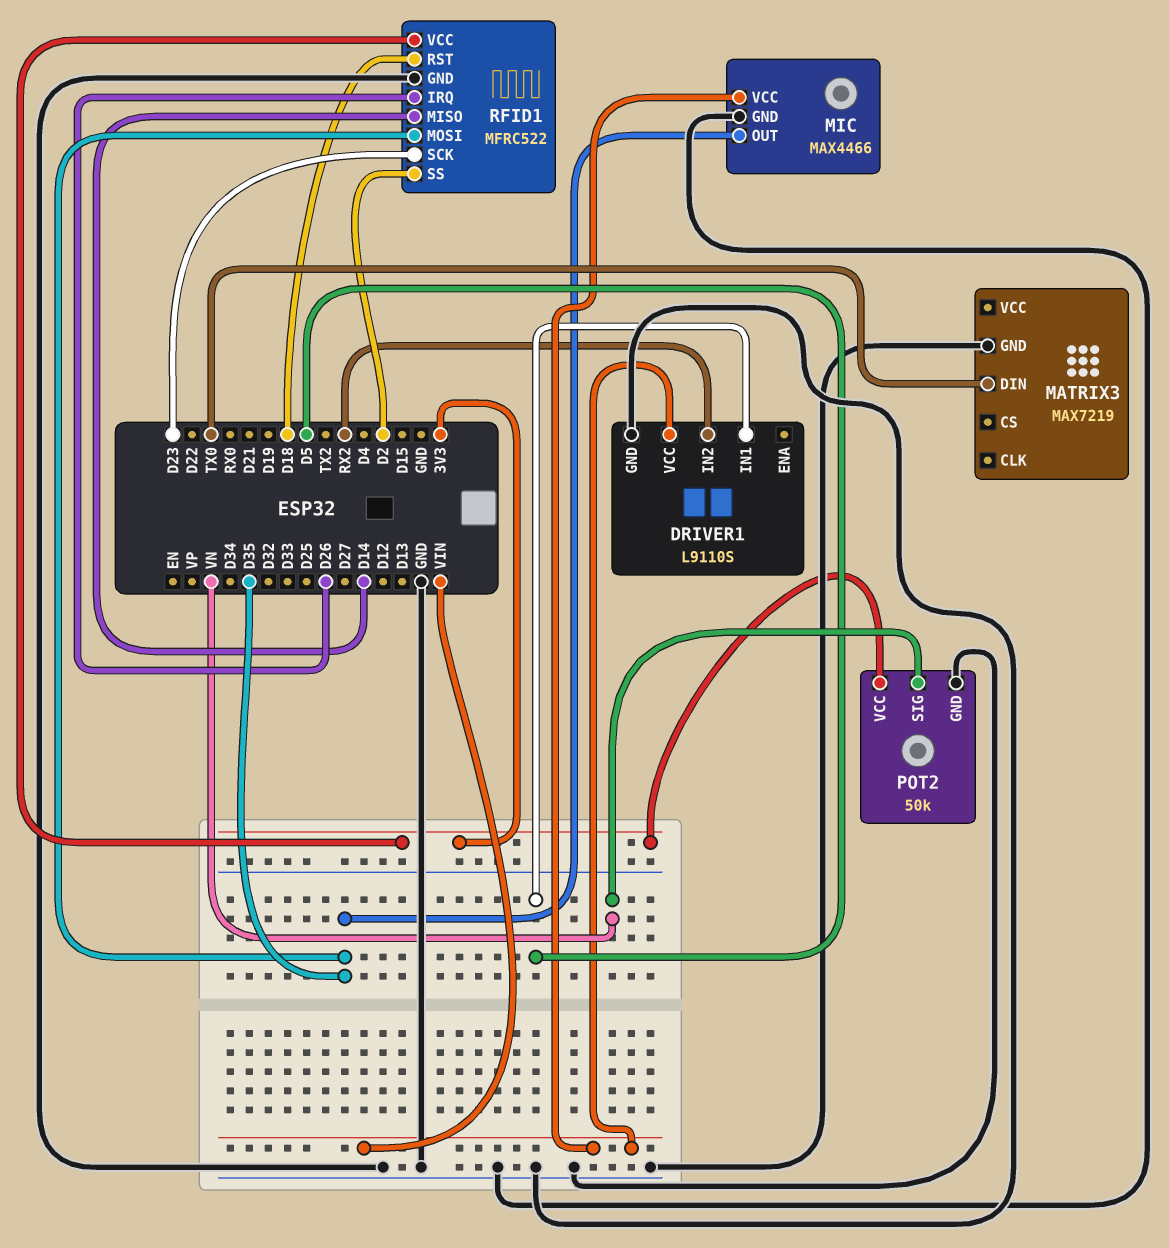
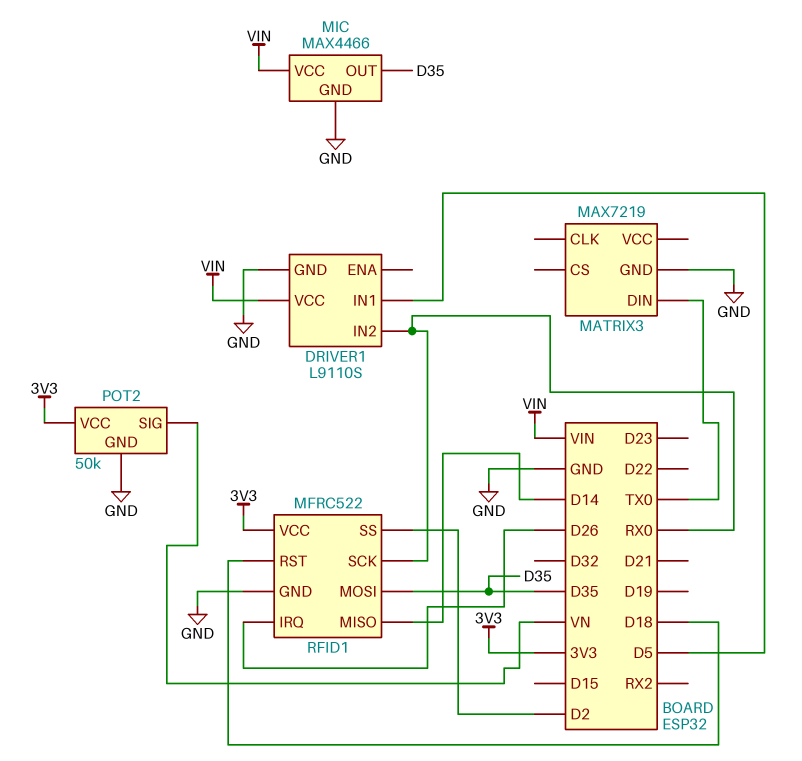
DRIVER1 pin IN2: RX2 -> RX0
RFID1 pin SCK: D23 -> RX0

